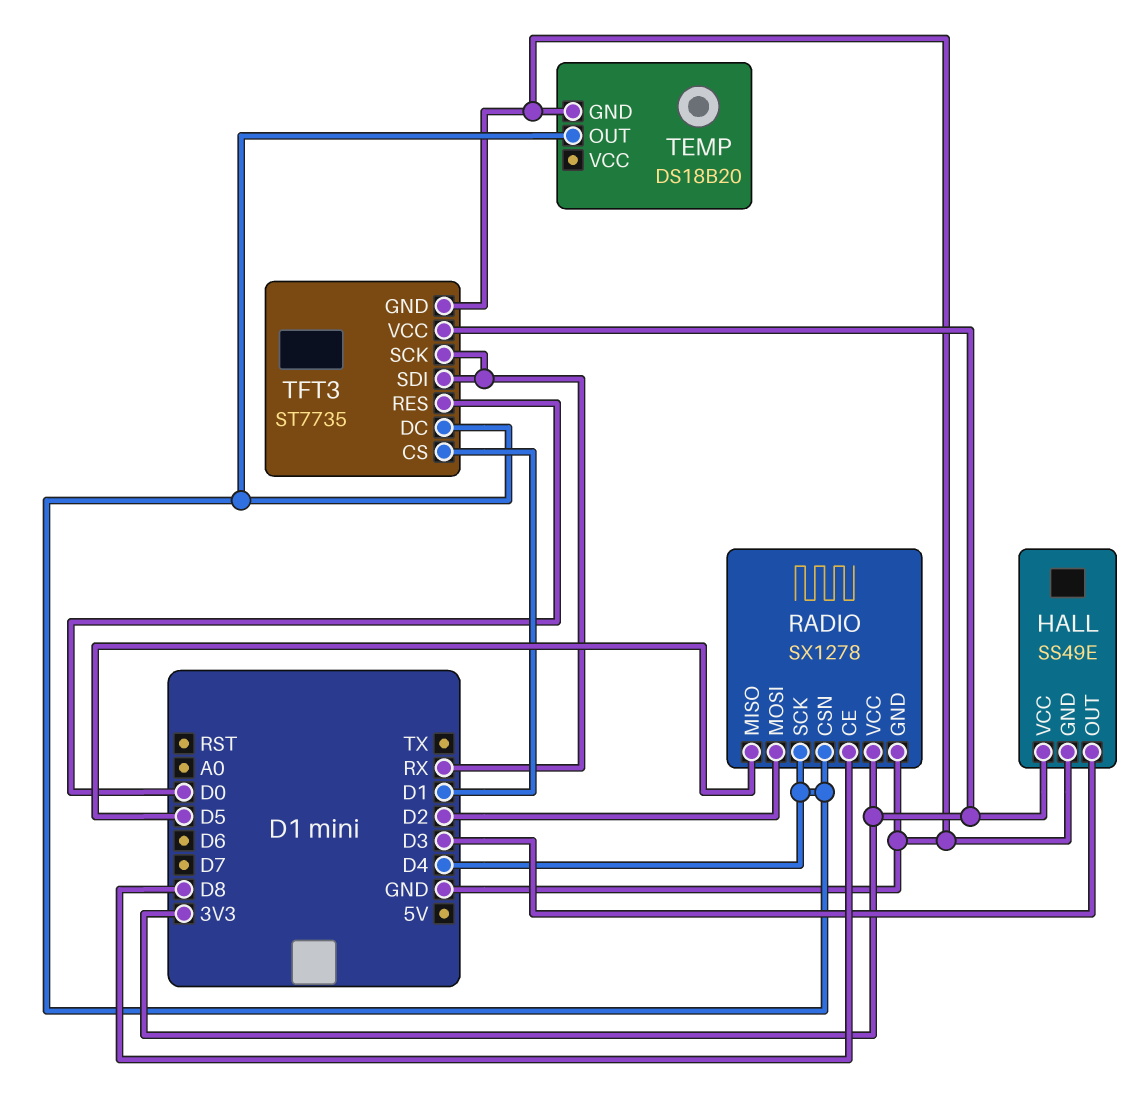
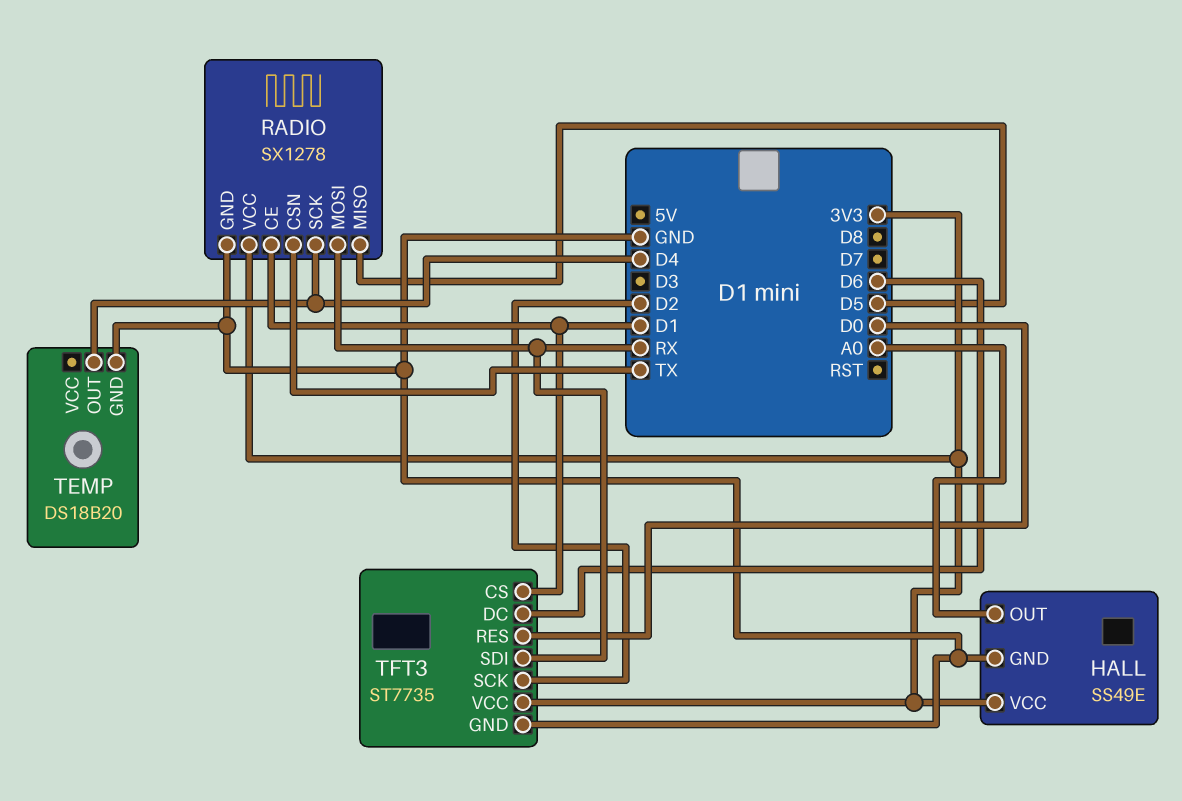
HALL pin OUT: D3 -> A0
RADIO pin CE: D8 -> D1
RADIO pin CSN: D4 -> TX
RADIO pin MOSI: D2 -> RX
TFT3 pin DC: D4 -> D6
TFT3 pin SCK: RX -> D2

